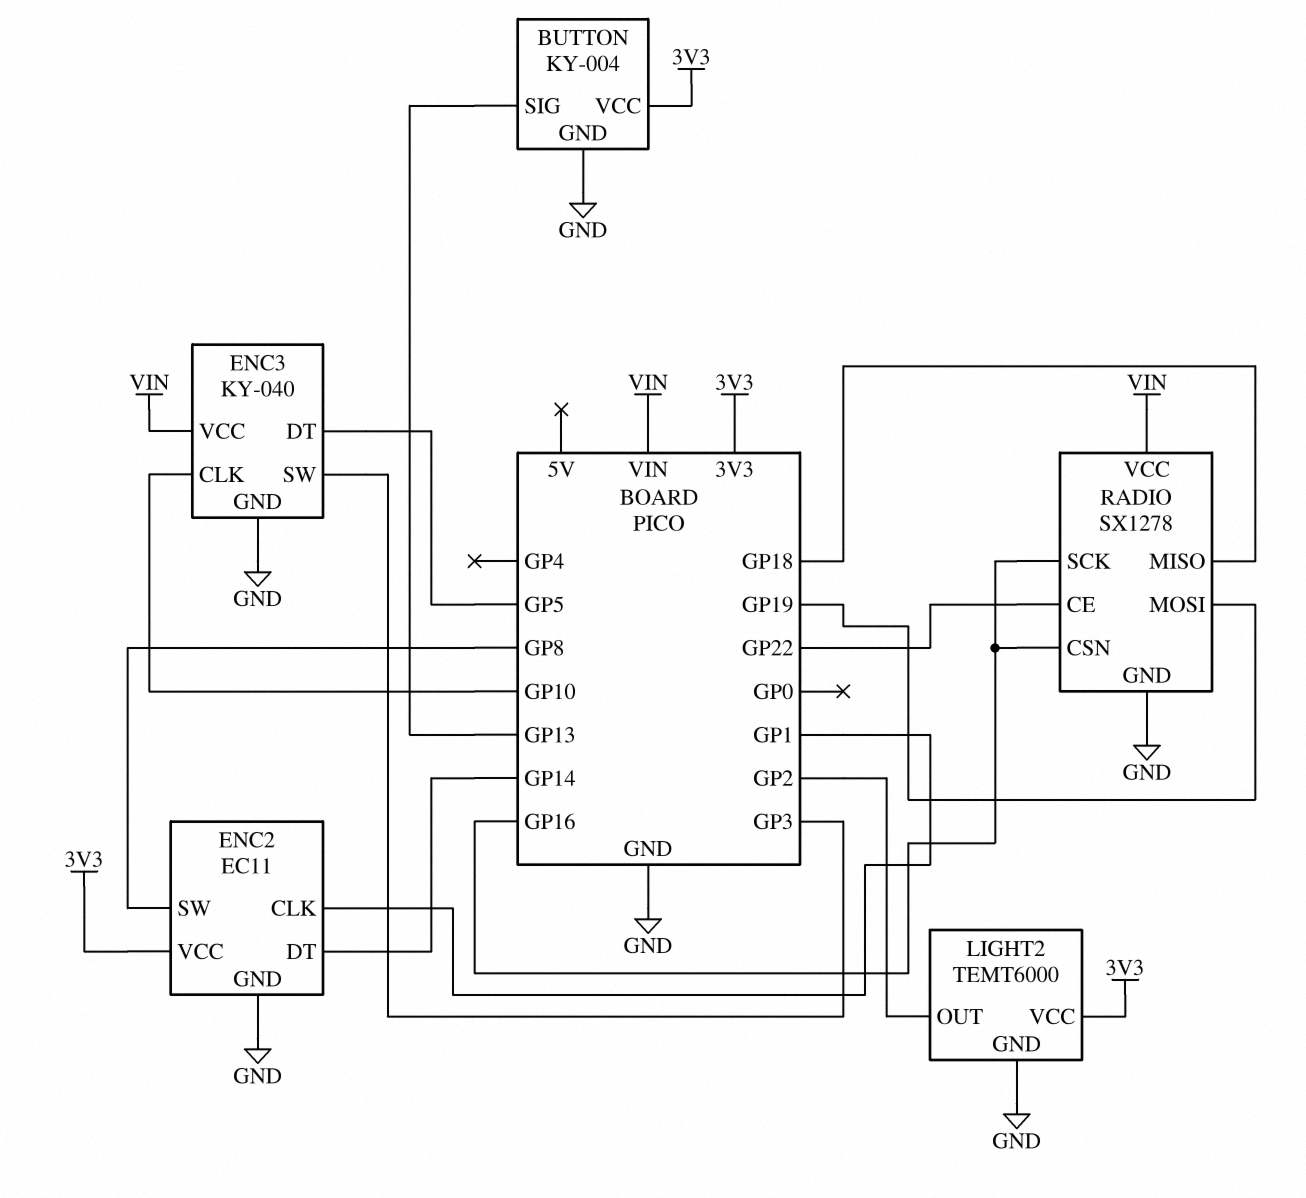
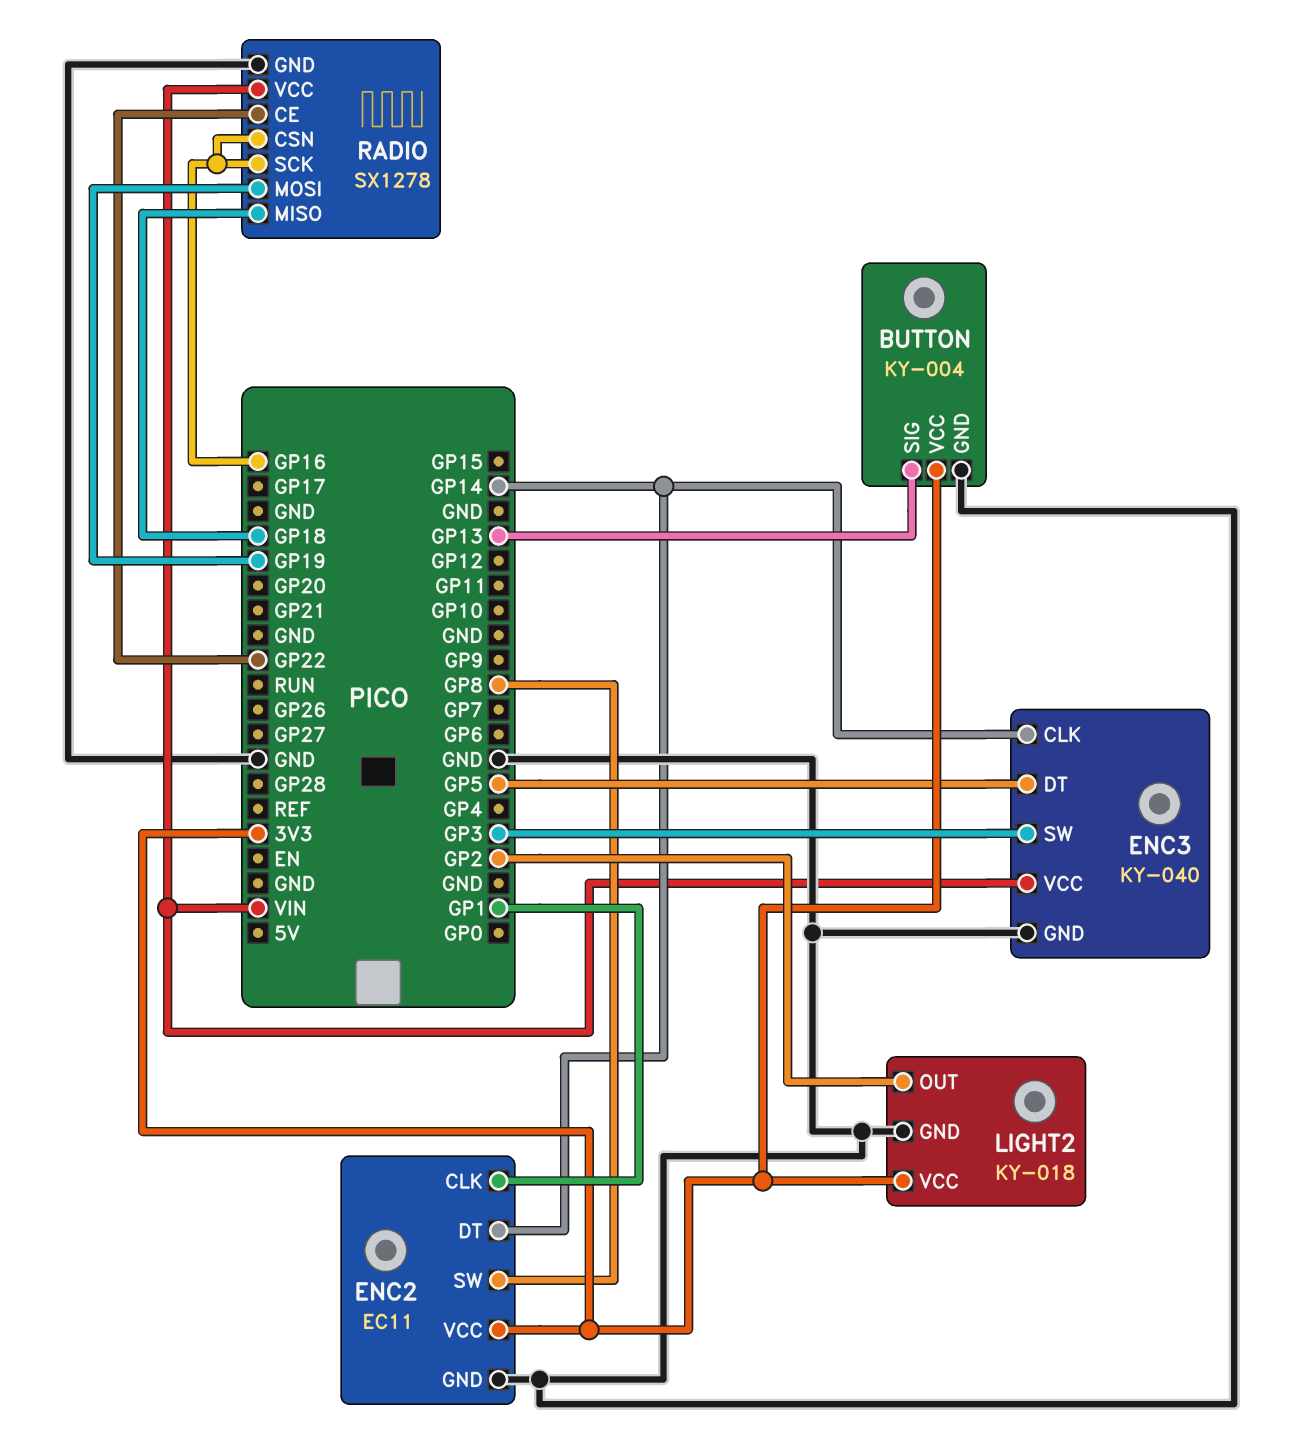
ENC3 pin CLK: GP10 -> GP14
LIGHT2: TEMT6000 -> KY-018

